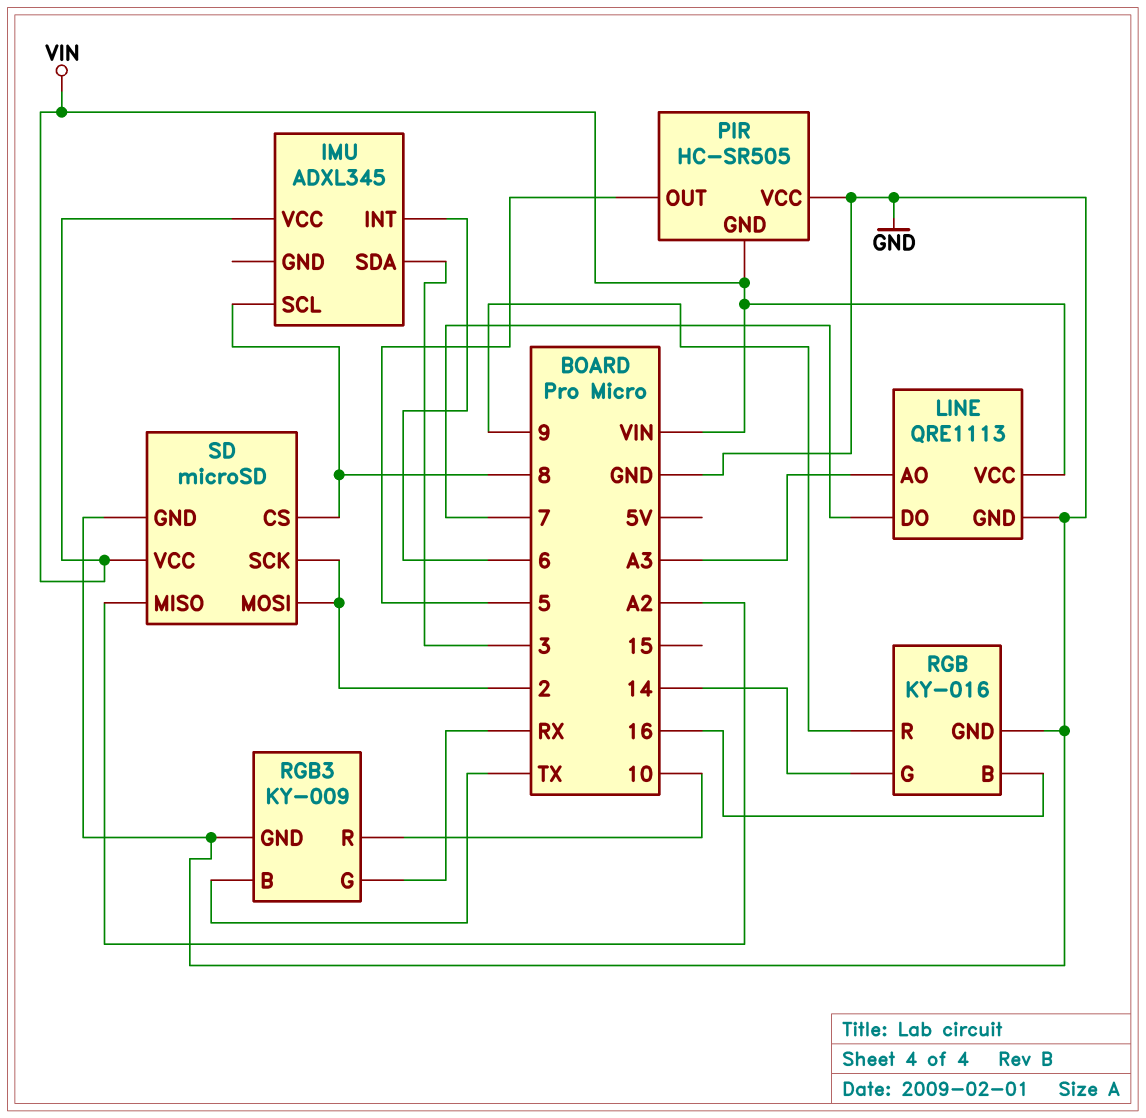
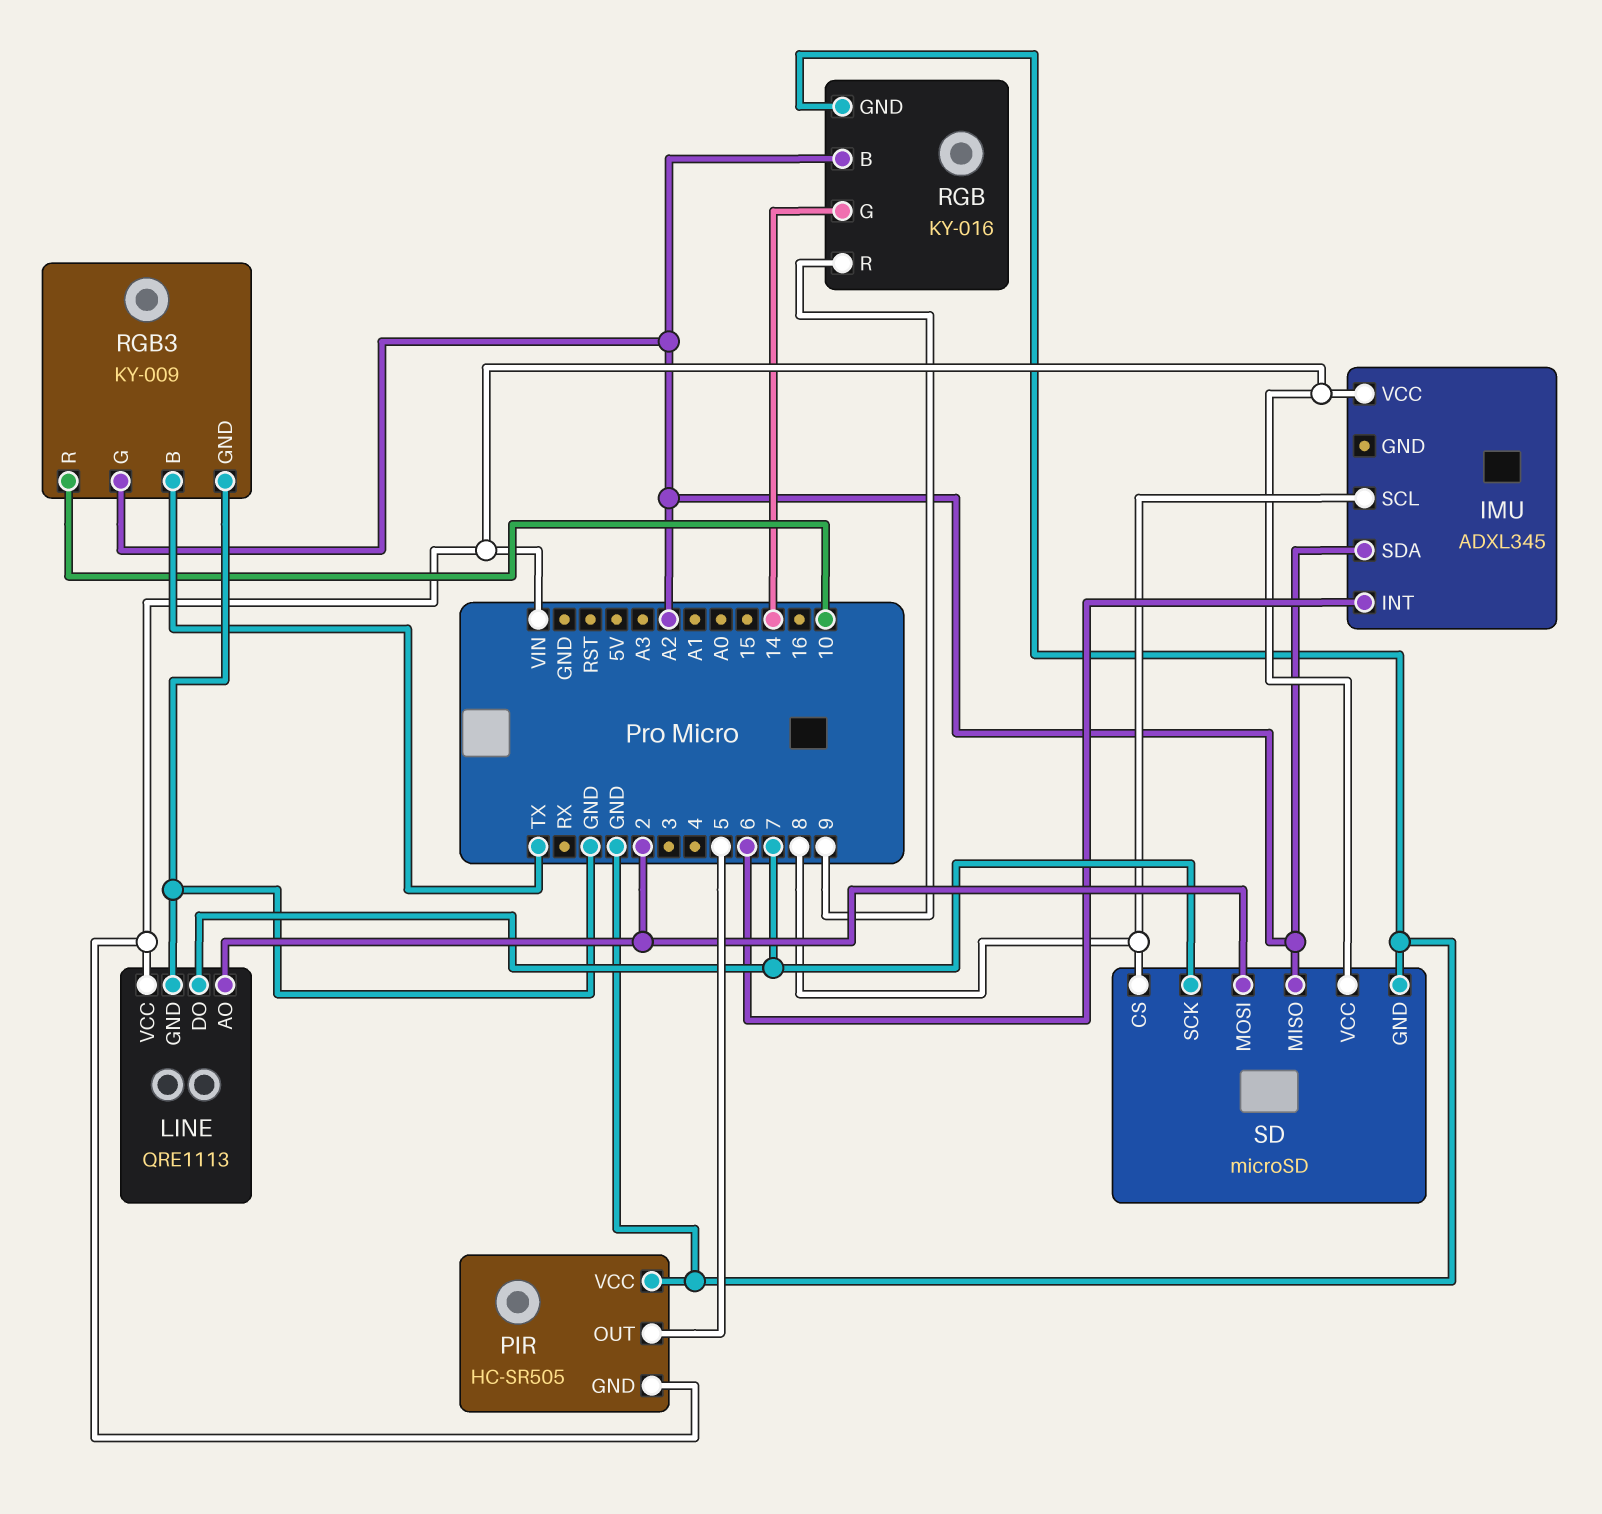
IMU pin SDA: 3 -> A2
LINE pin AO: A3 -> 2
RGB pin B: 16 -> A2
RGB3 pin G: RX -> A2
SD pin SCK: 2 -> 7

